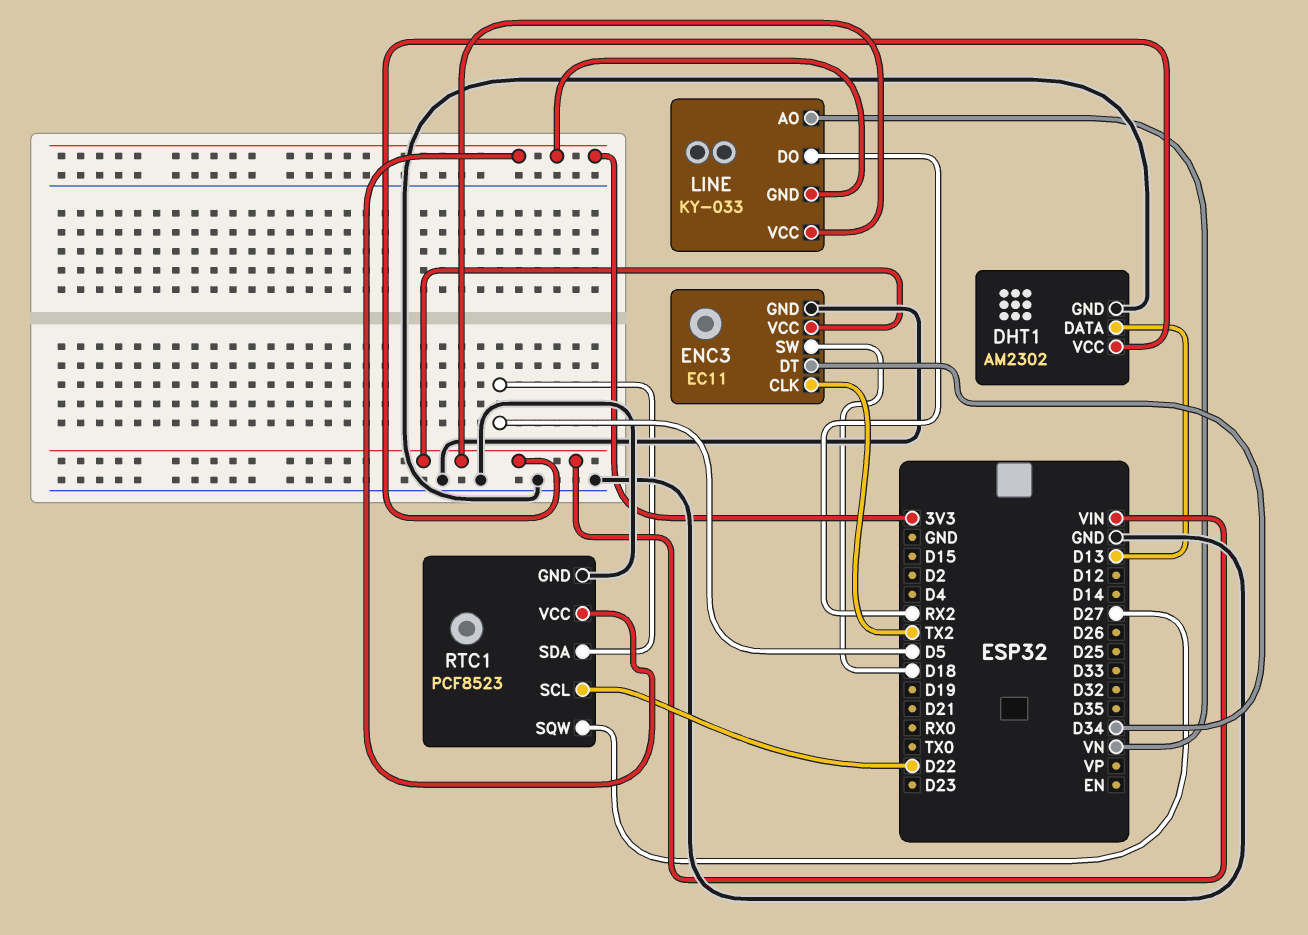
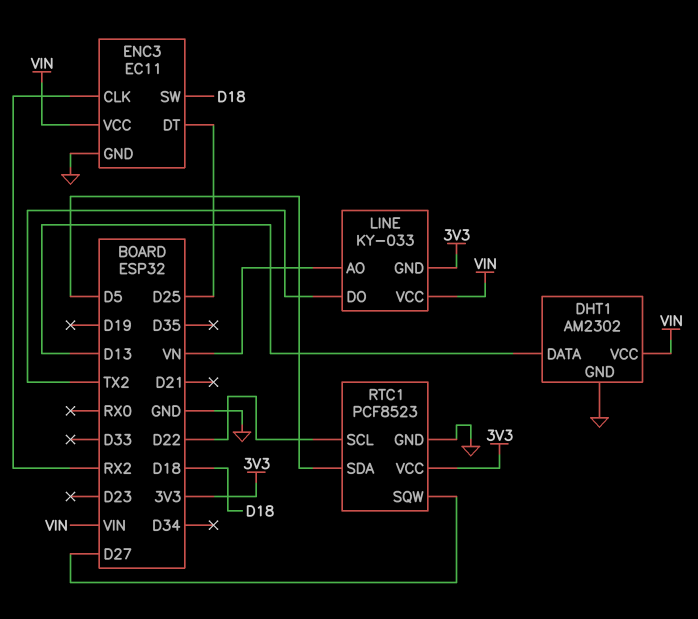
ENC3 pin CLK: TX2 -> RX2
ENC3 pin DT: D34 -> D25
LINE pin DO: RX2 -> TX2

